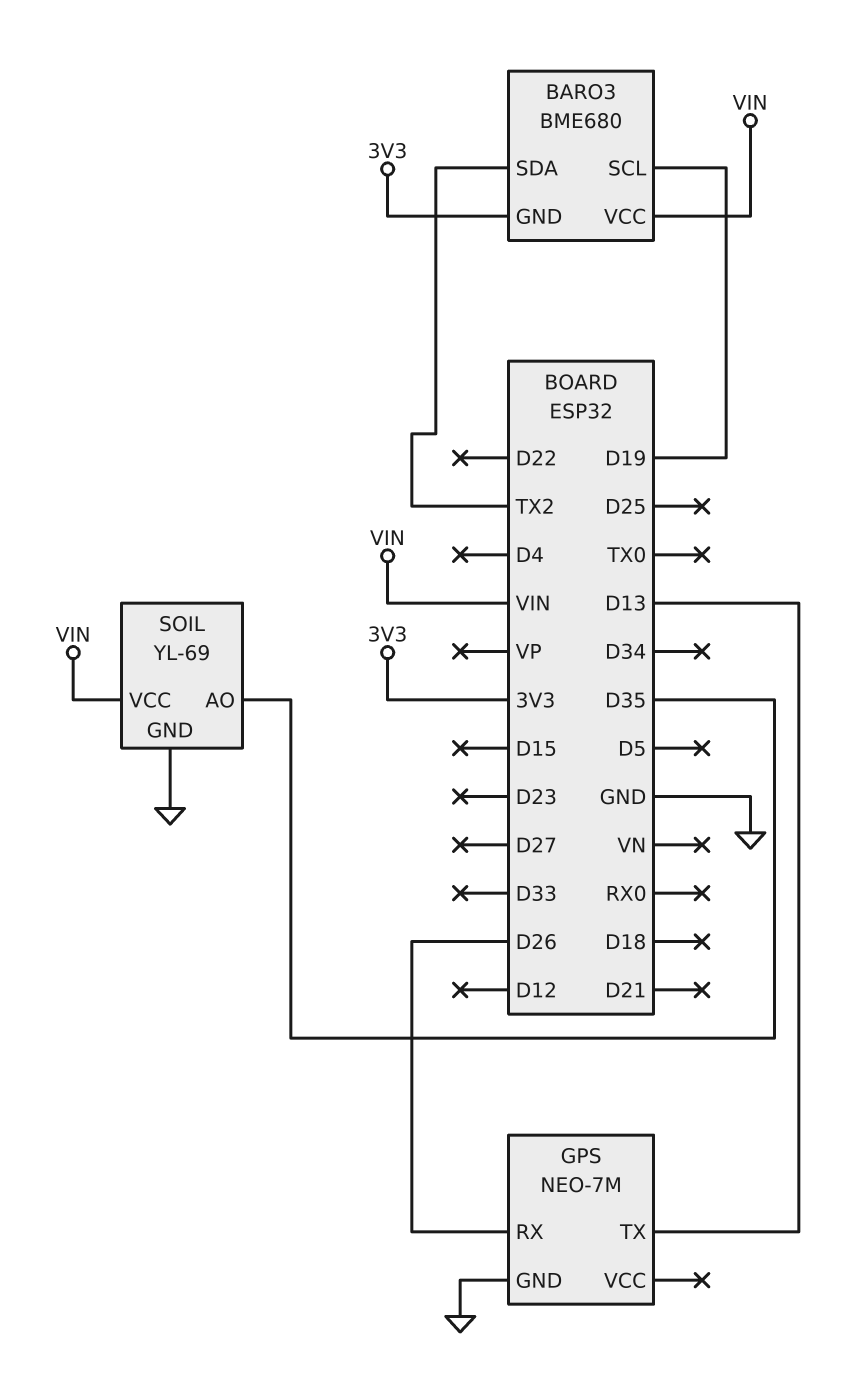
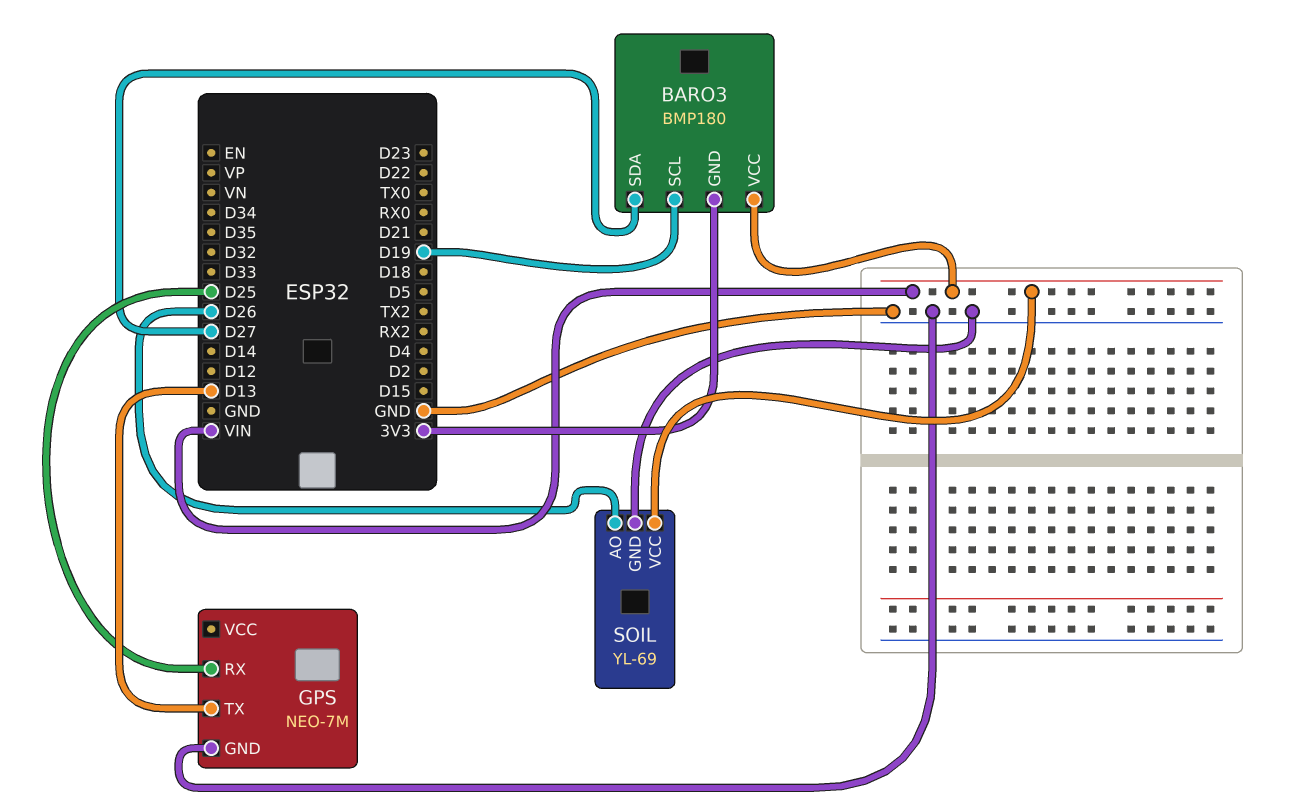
BARO3: BME680 -> BMP180
BARO3 pin SDA: TX2 -> D27
GPS pin RX: D26 -> D25
SOIL pin AO: D35 -> D26

